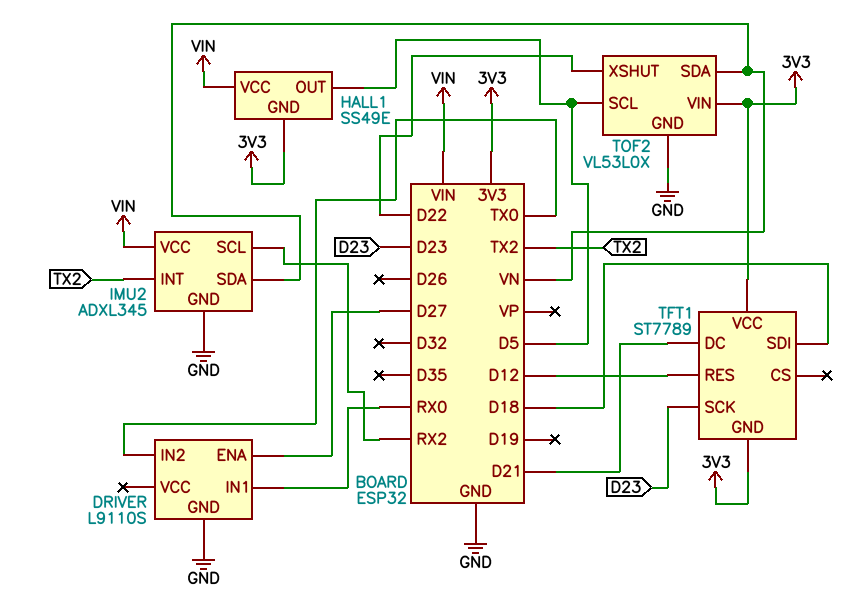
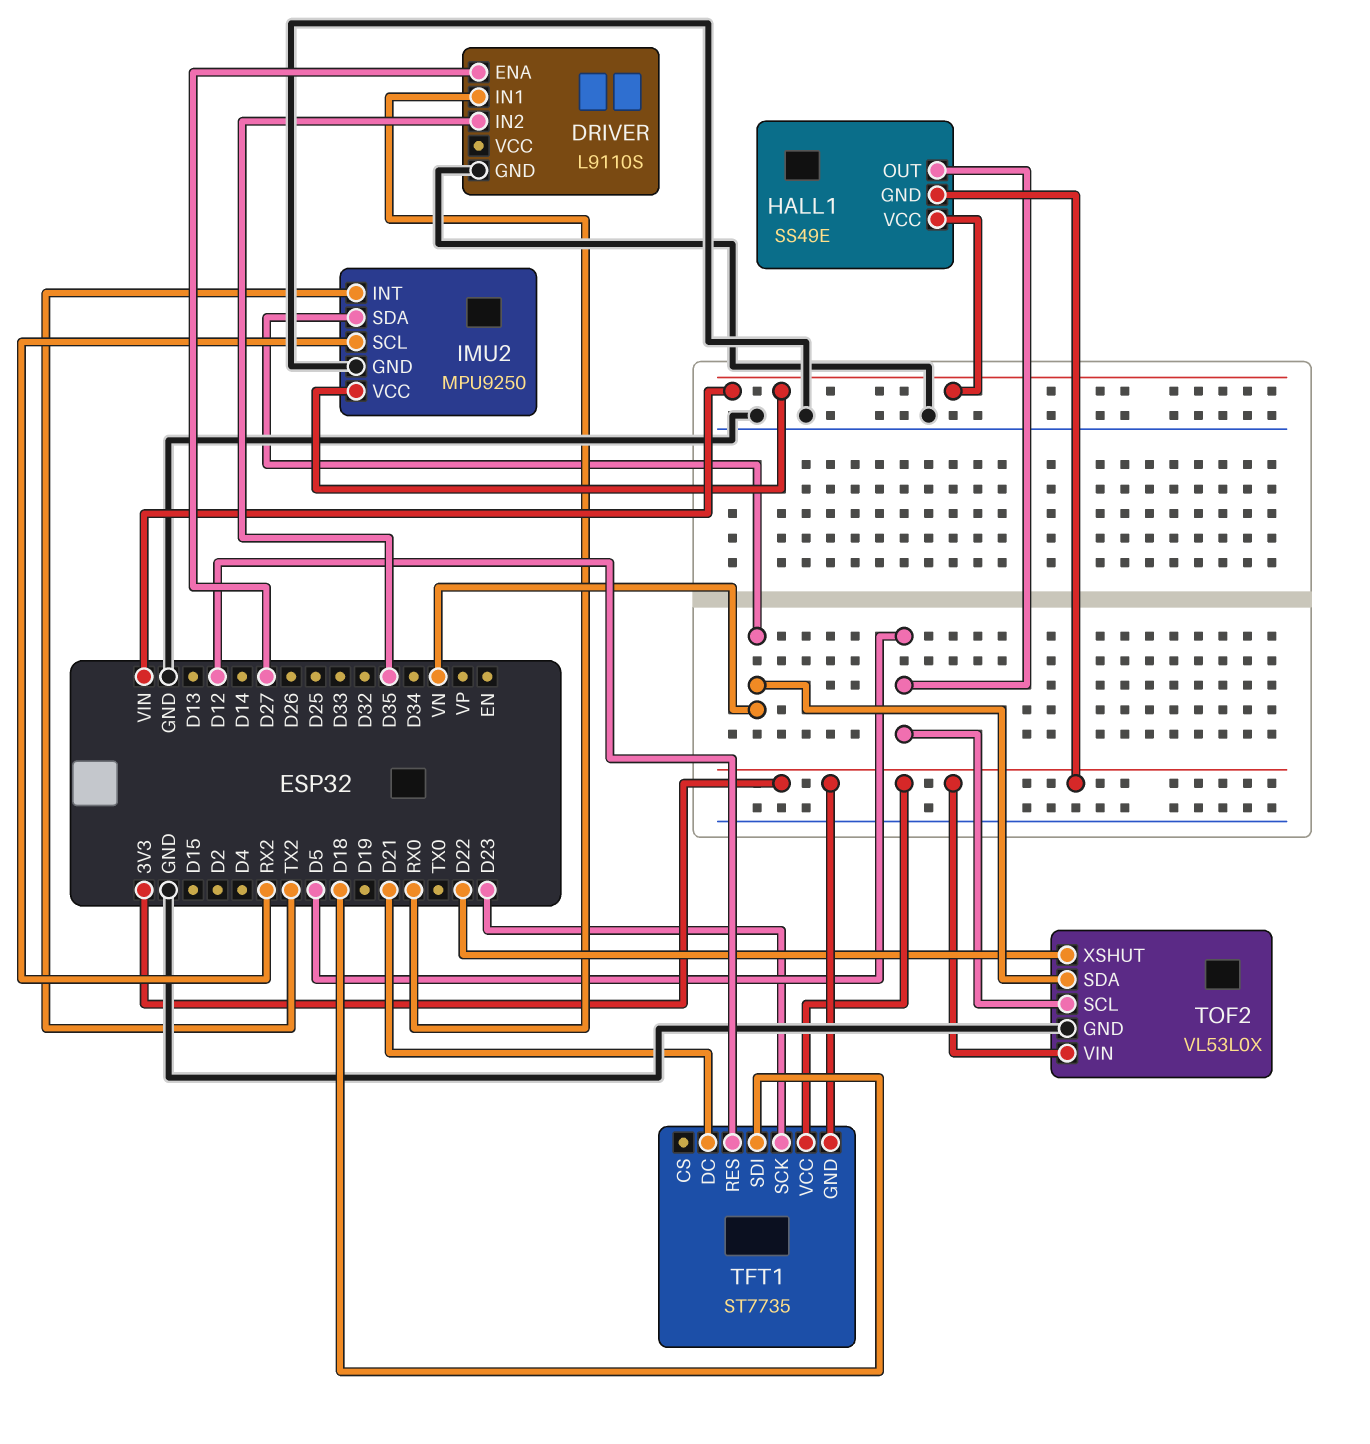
DRIVER pin IN2: TX0 -> D35
IMU2: ADXL345 -> MPU9250
TFT1: ST7789 -> ST7735

